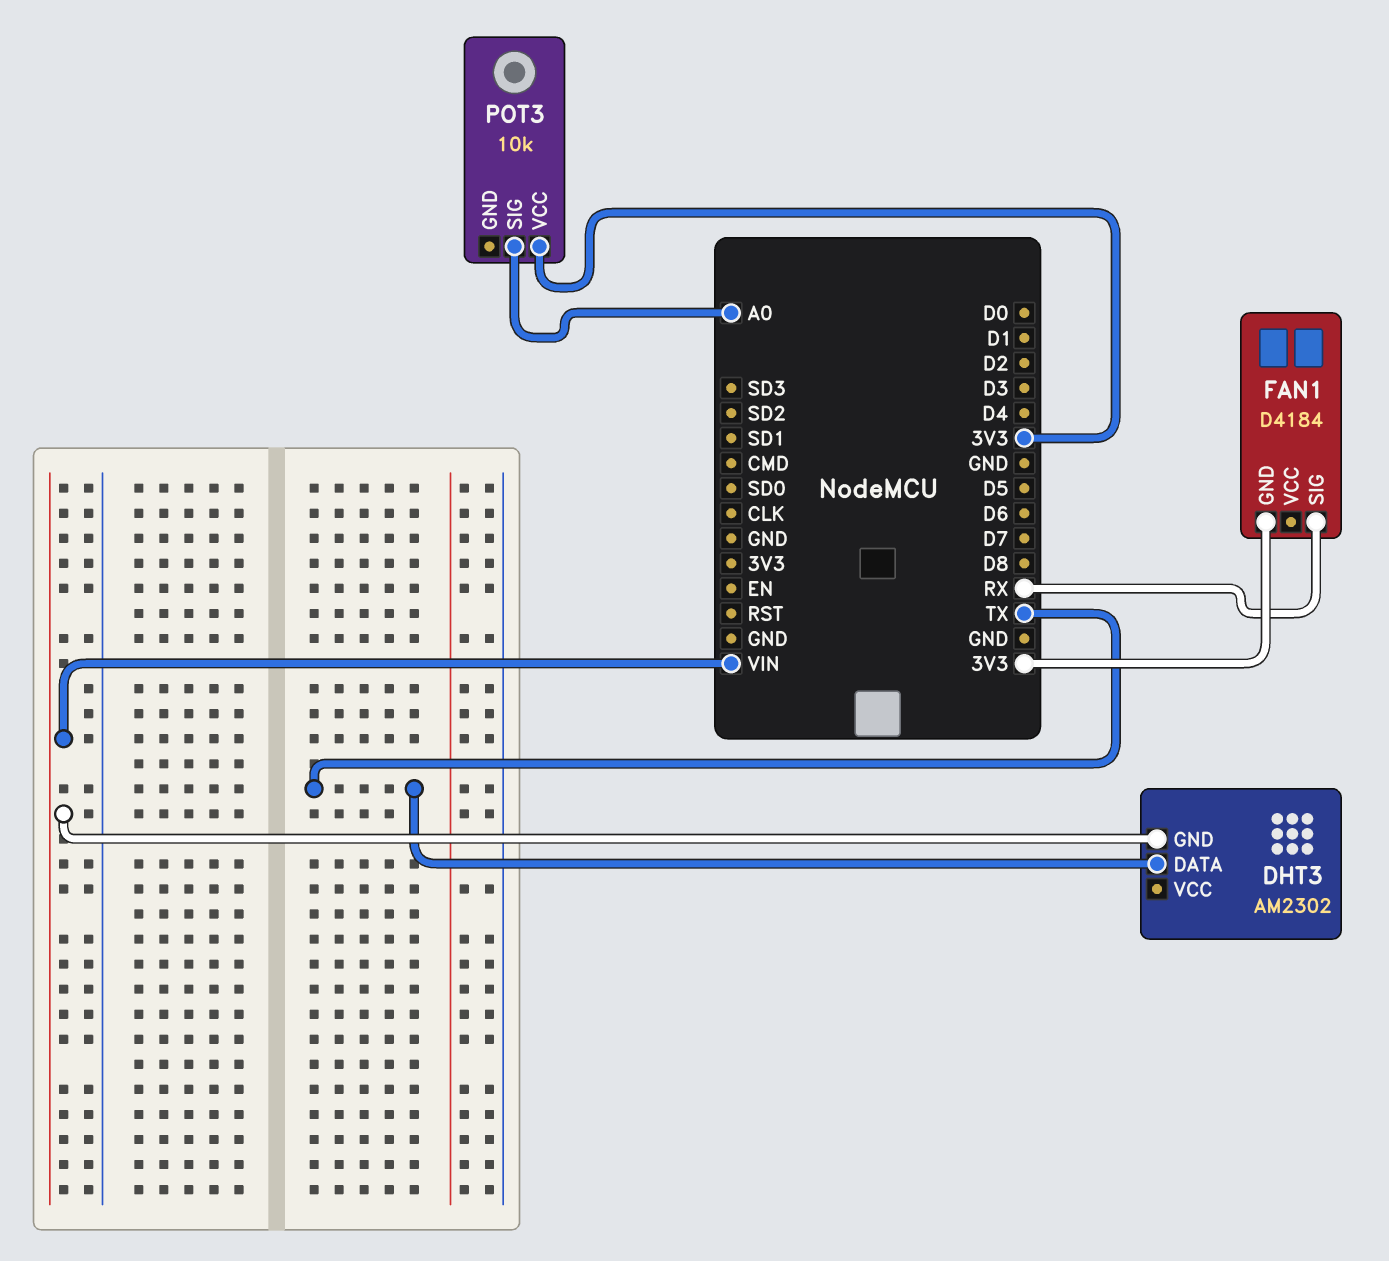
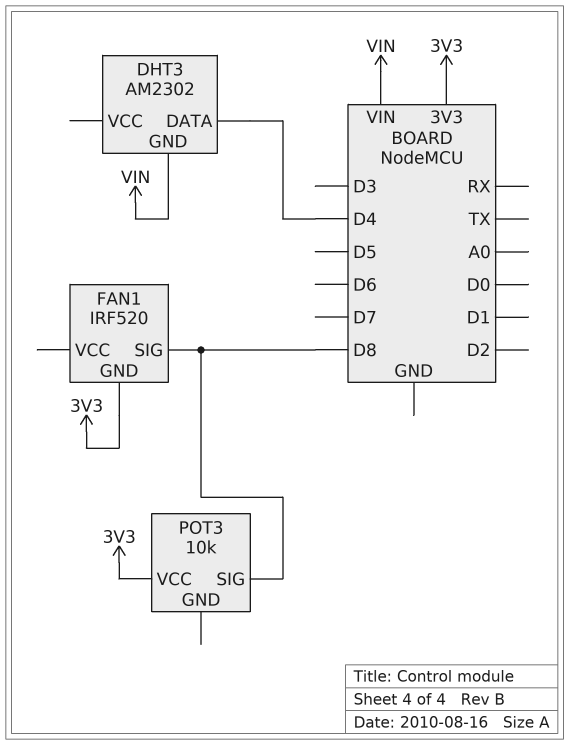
DHT3 pin DATA: TX -> D4
FAN1: D4184 -> IRF520
FAN1 pin SIG: RX -> D8
POT3 pin SIG: A0 -> D8

